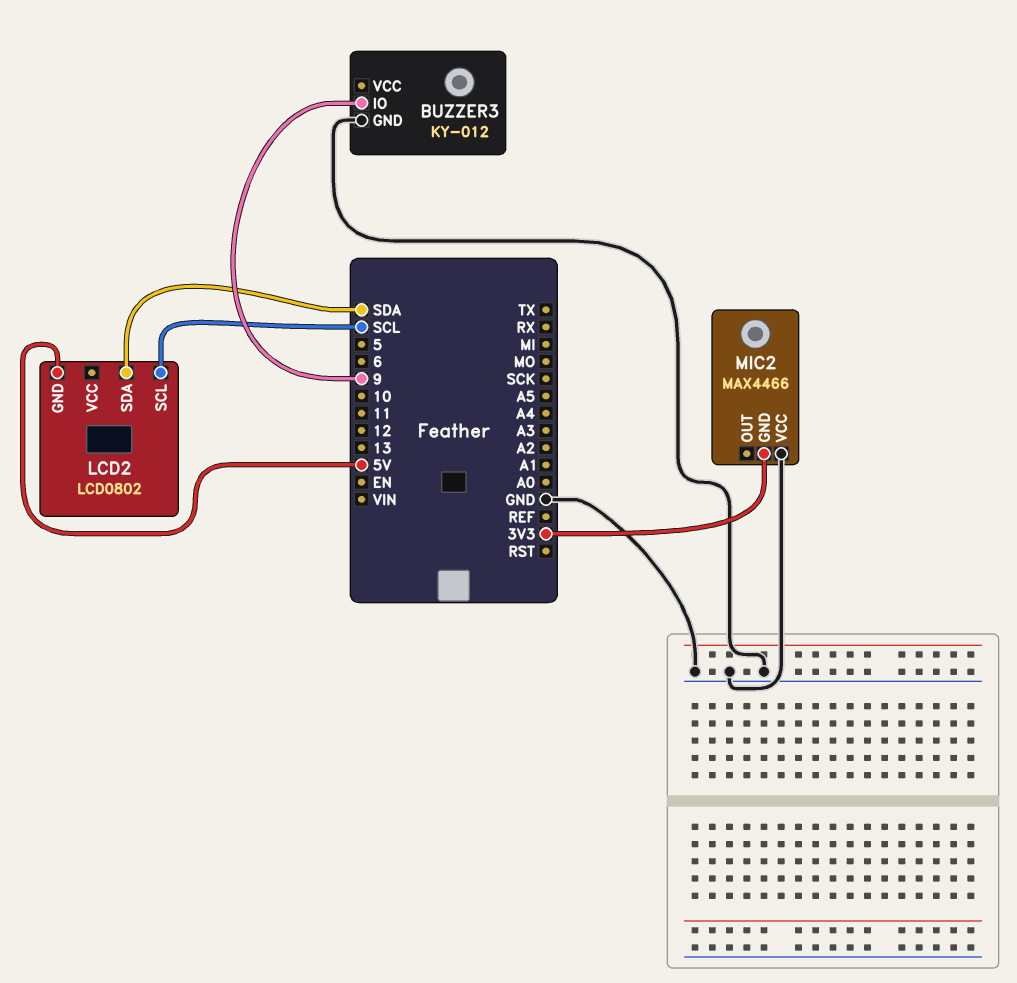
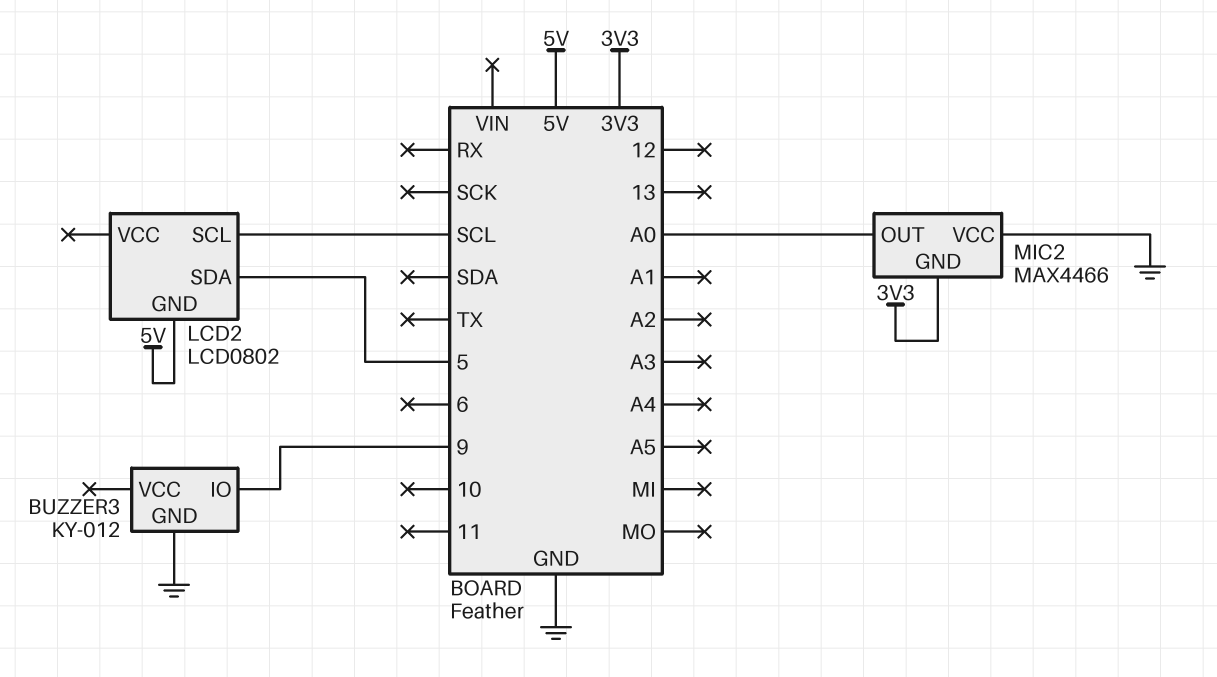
LCD2 pin SDA: SDA -> 5
MIC2 pin OUT: none -> A0

